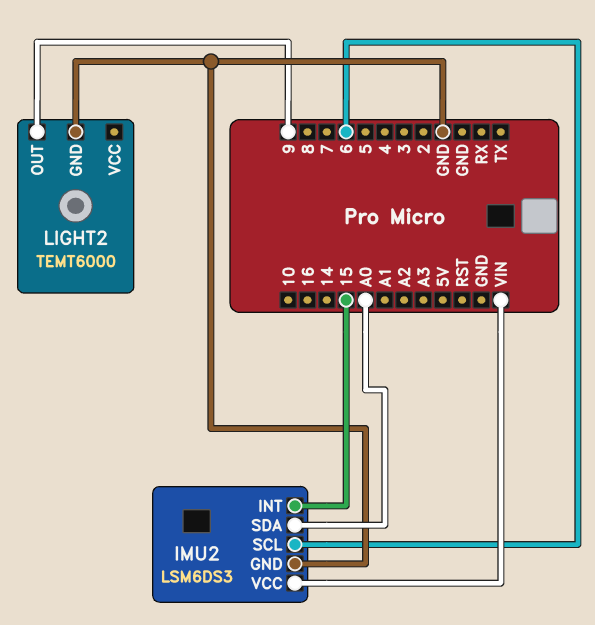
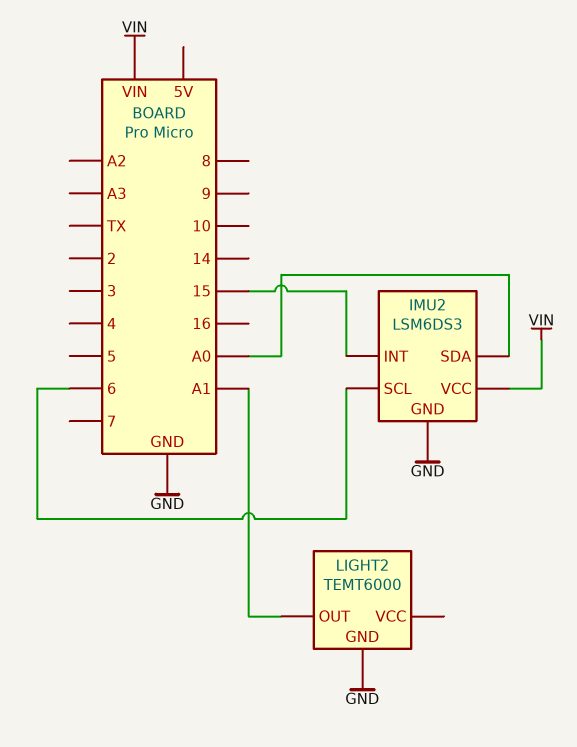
LIGHT2 pin OUT: 9 -> A1

